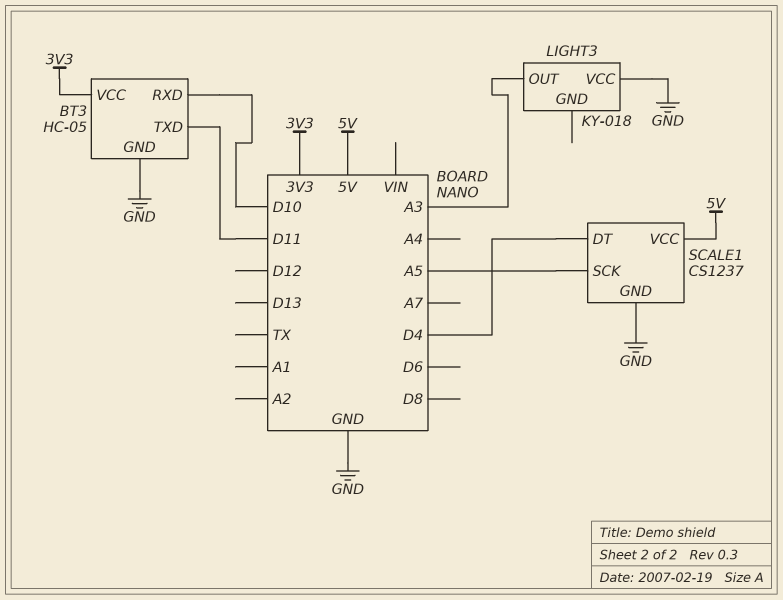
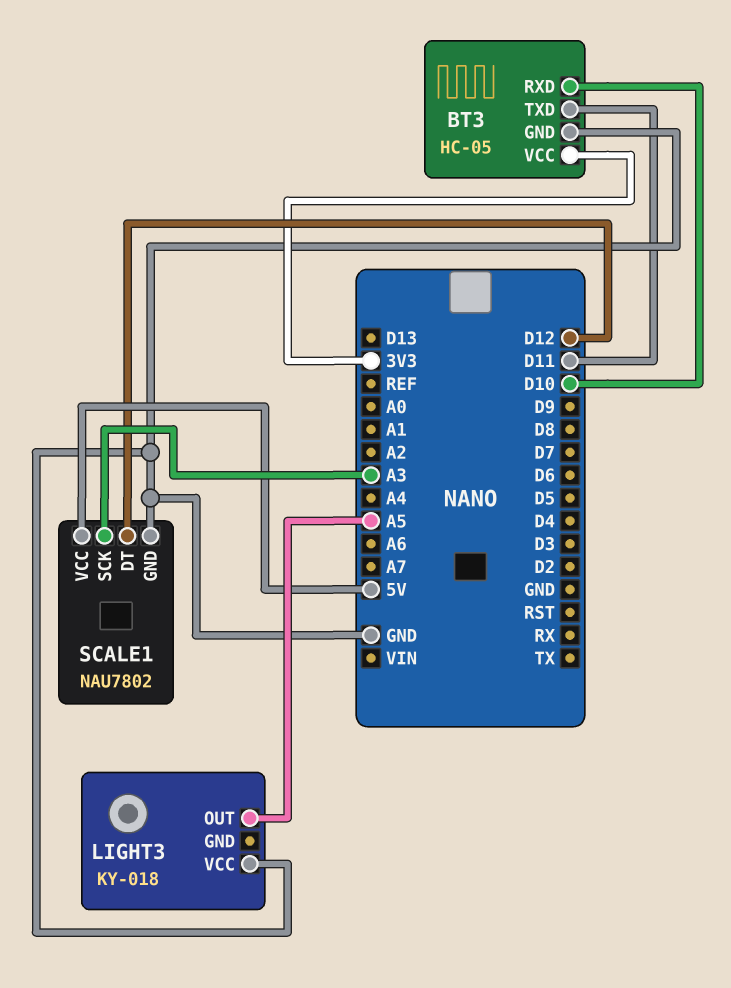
LIGHT3 pin OUT: A3 -> A5
SCALE1: CS1237 -> NAU7802
SCALE1 pin DT: D4 -> D12
SCALE1 pin SCK: A5 -> A3

